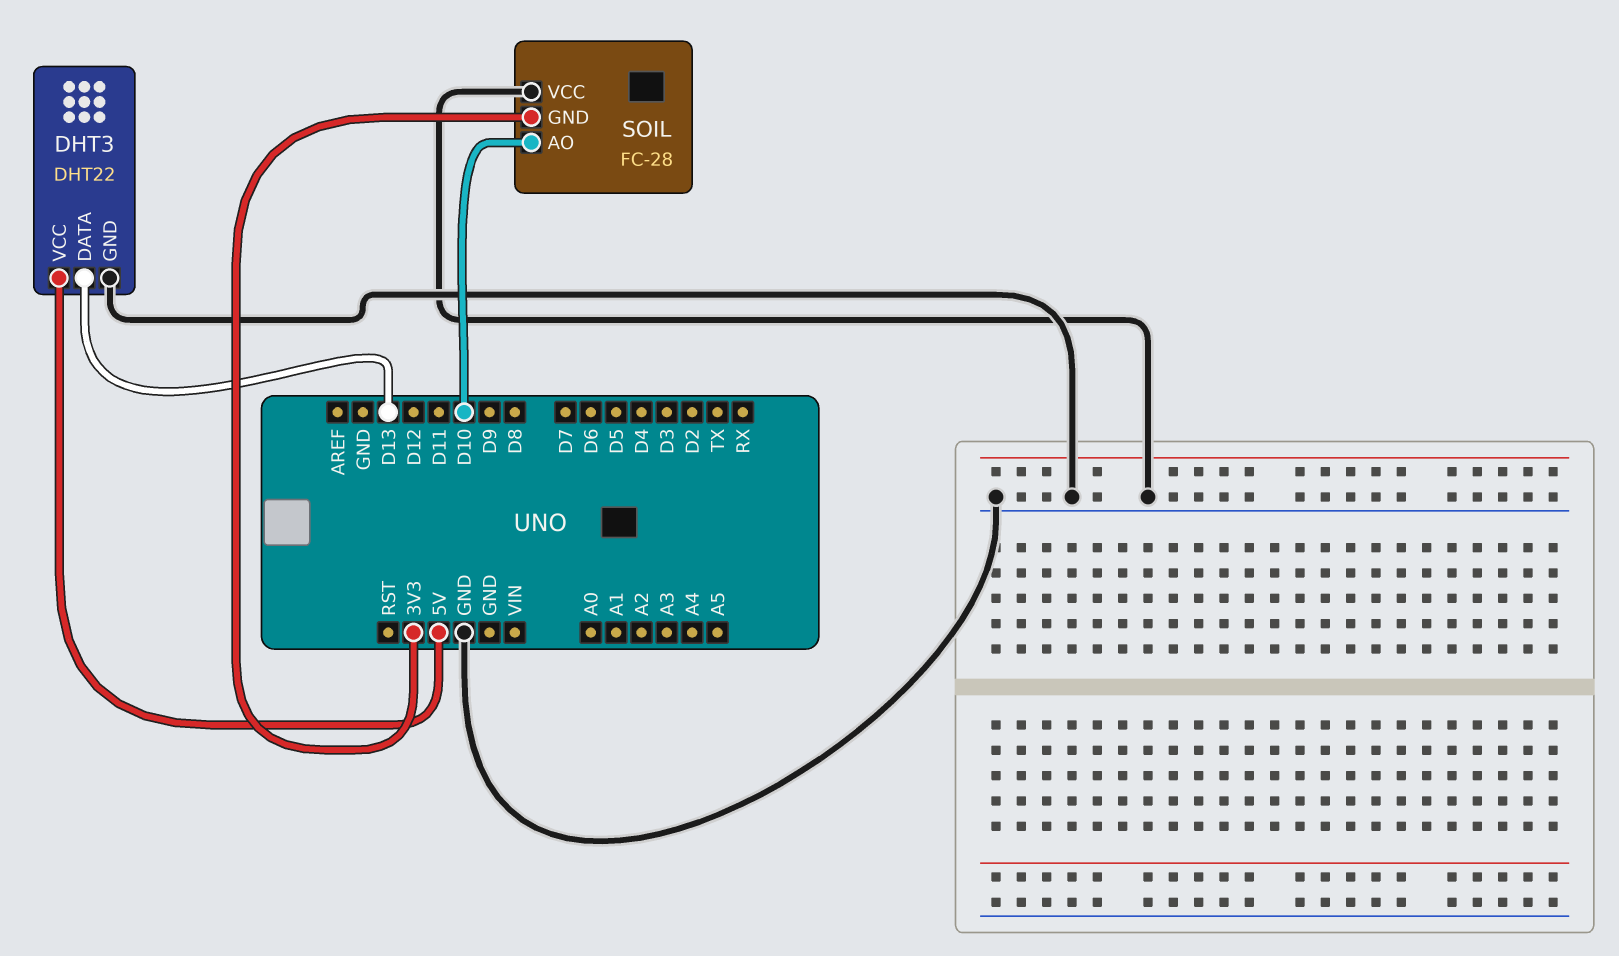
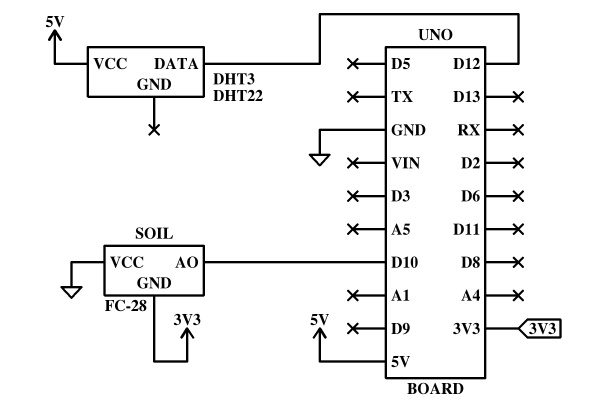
DHT3 pin DATA: D13 -> D12
DHT3 pin GND: GND -> none

